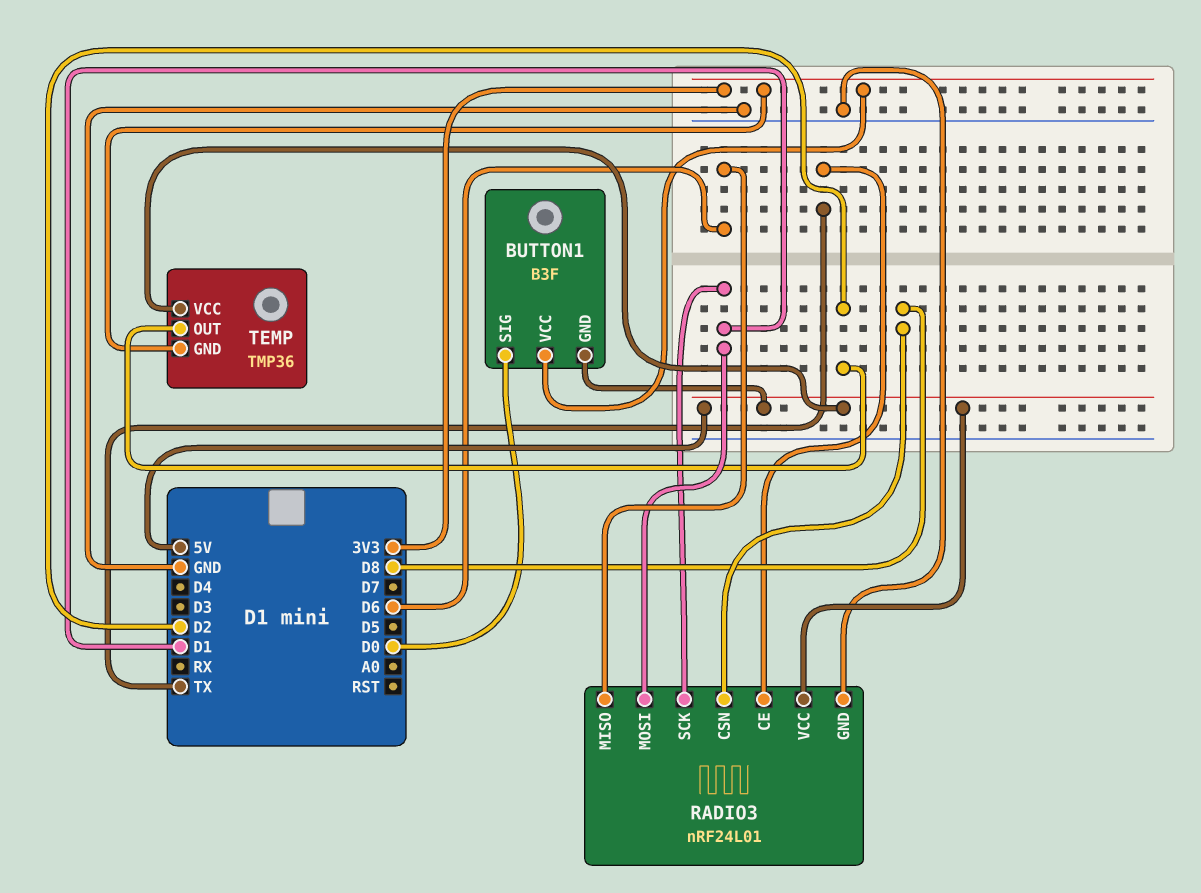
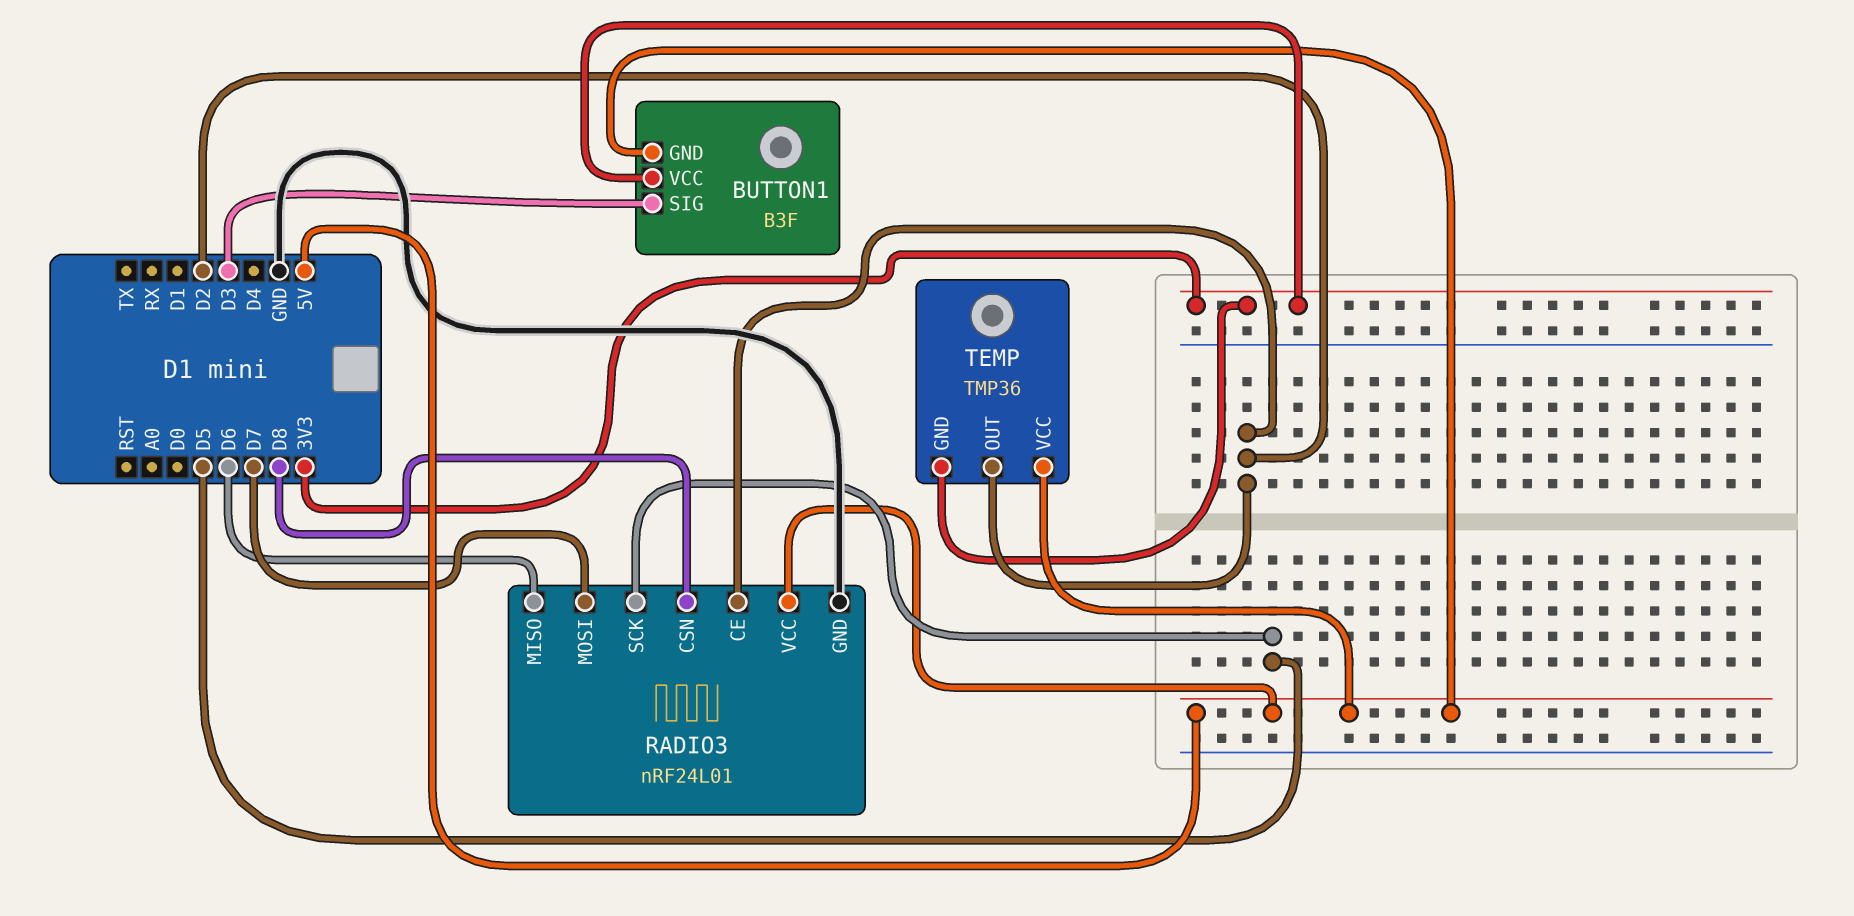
BUTTON1 pin SIG: D0 -> D3
RADIO3 pin CE: TX -> D2
RADIO3 pin MOSI: D1 -> D7
RADIO3 pin SCK: D1 -> D5

